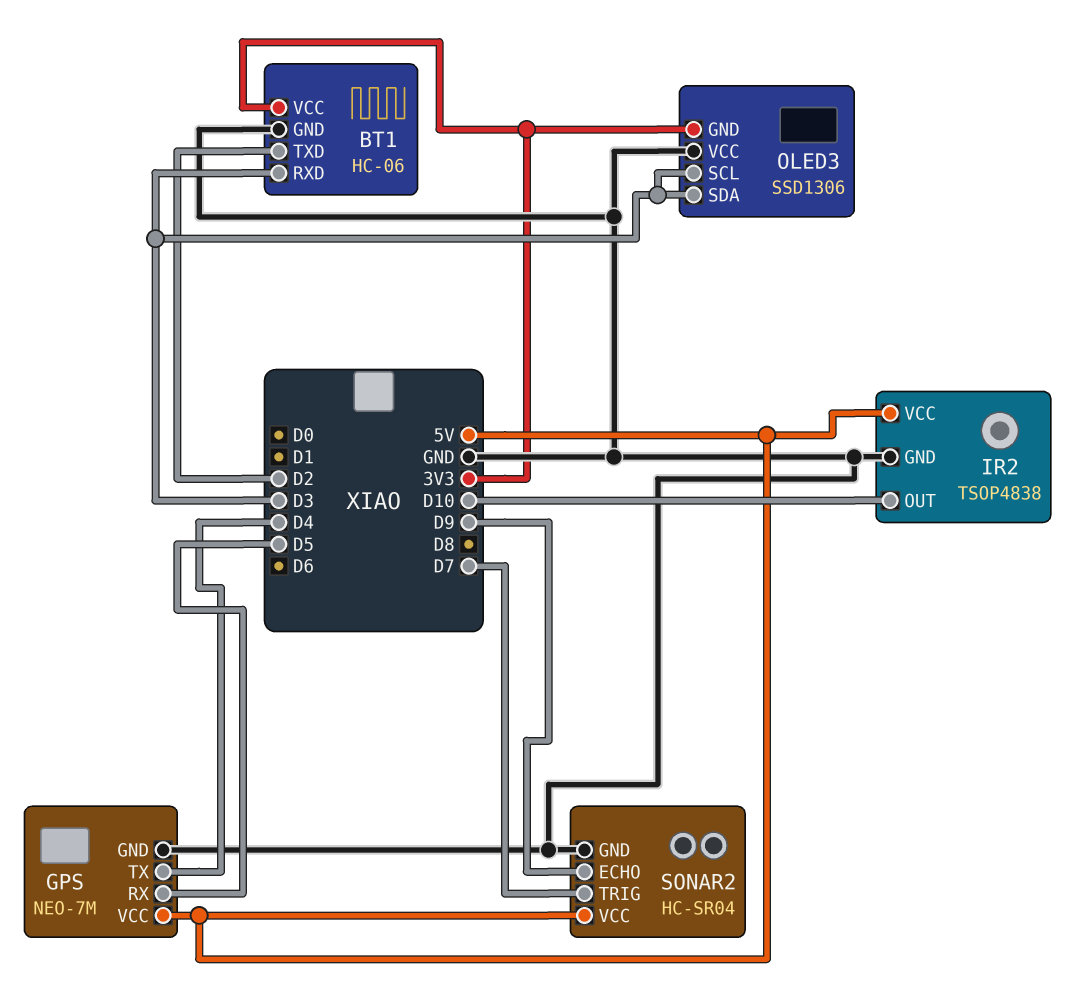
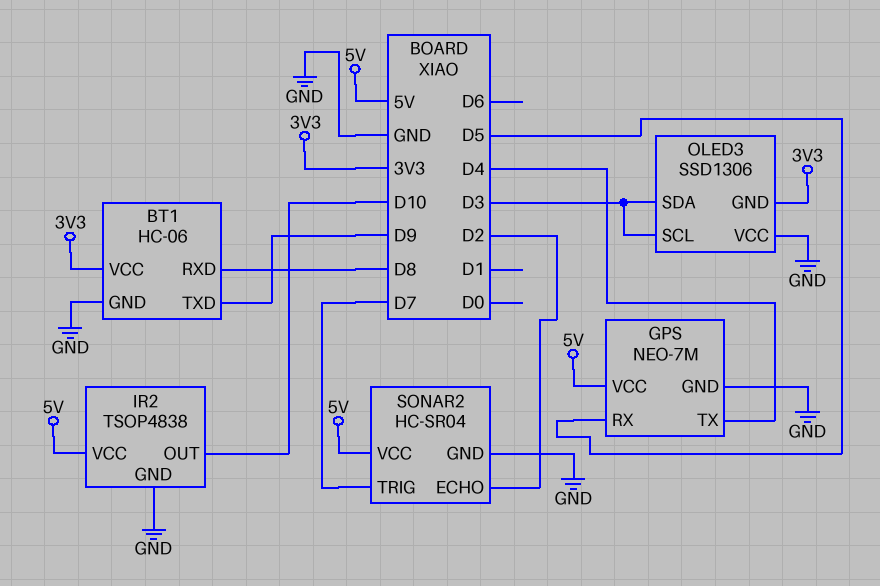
BT1 pin RXD: D3 -> D8
BT1 pin TXD: D2 -> D9
SONAR2 pin ECHO: D9 -> D2

